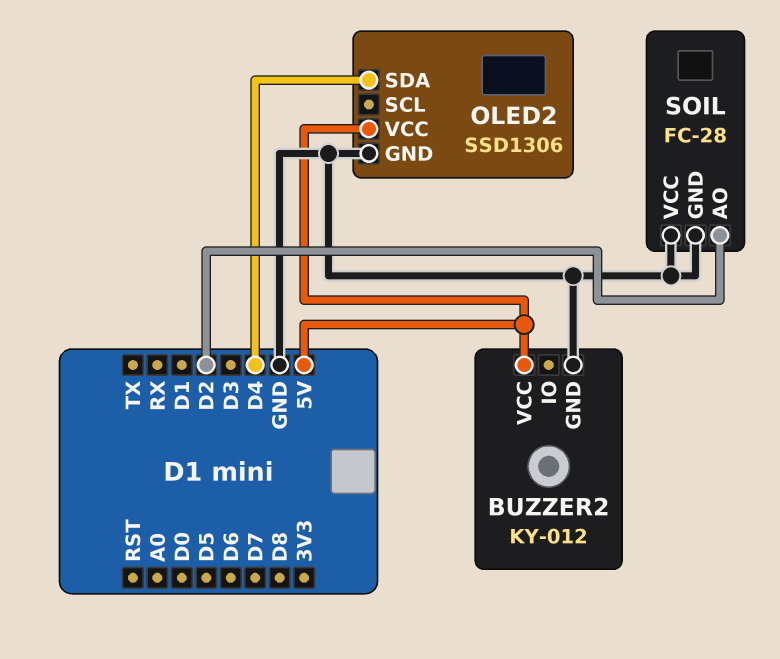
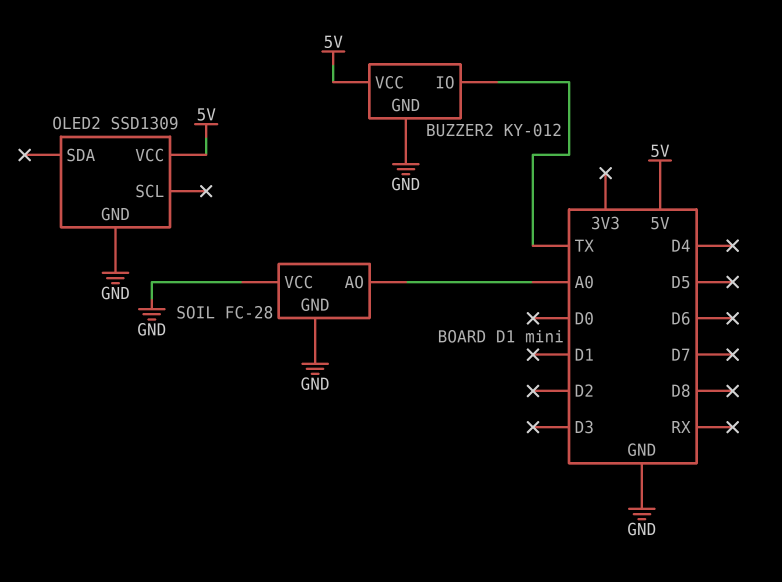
BUZZER2 pin IO: none -> TX
OLED2: SSD1306 -> SSD1309
OLED2 pin SDA: D4 -> none
SOIL pin AO: D2 -> A0

